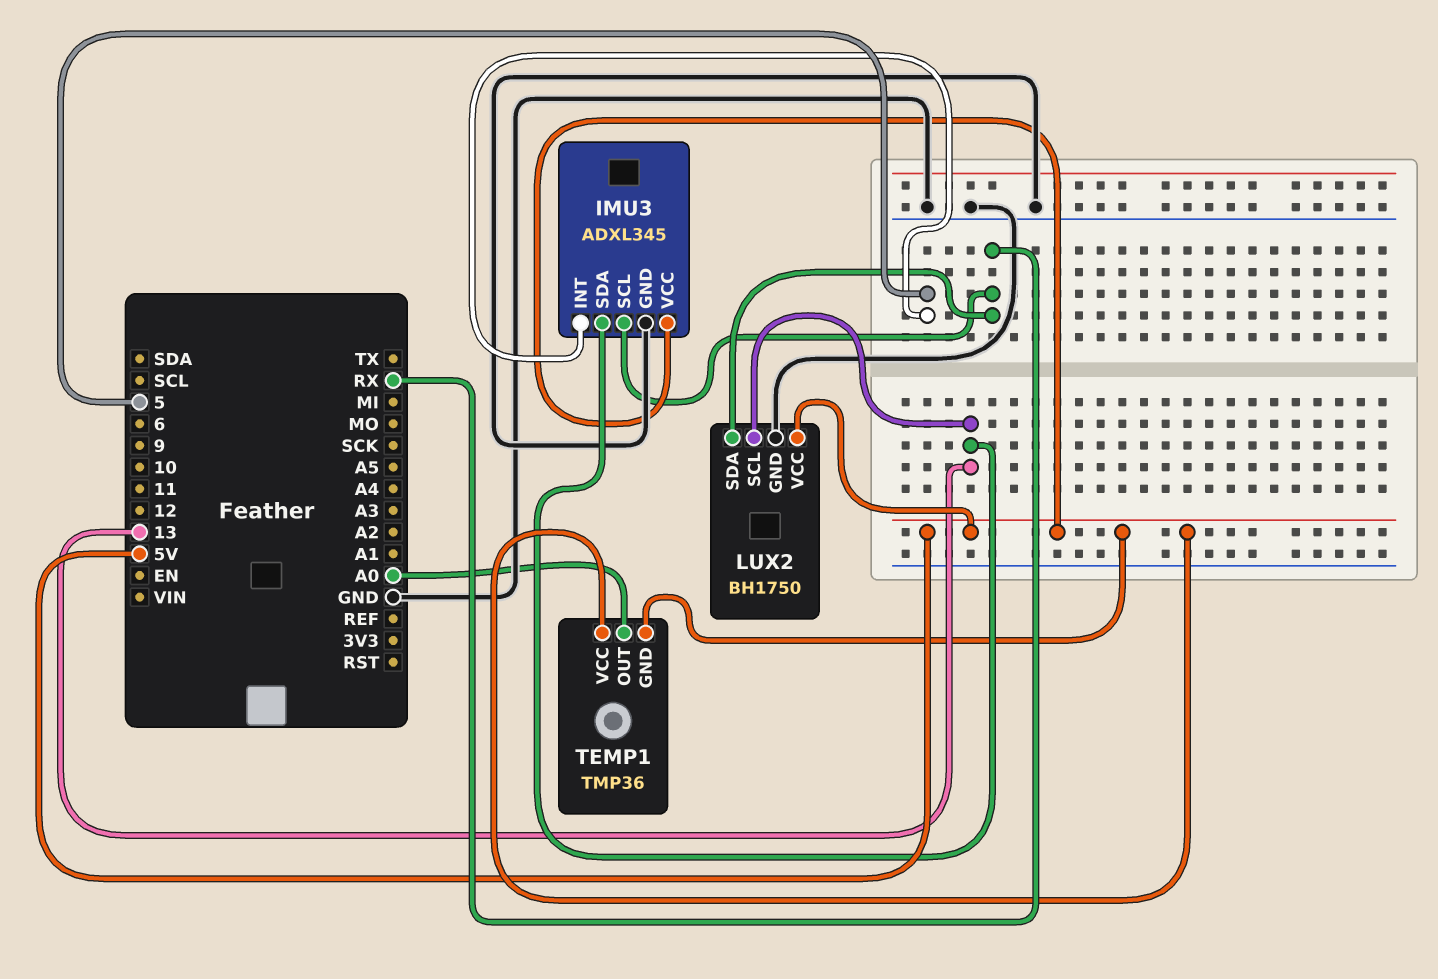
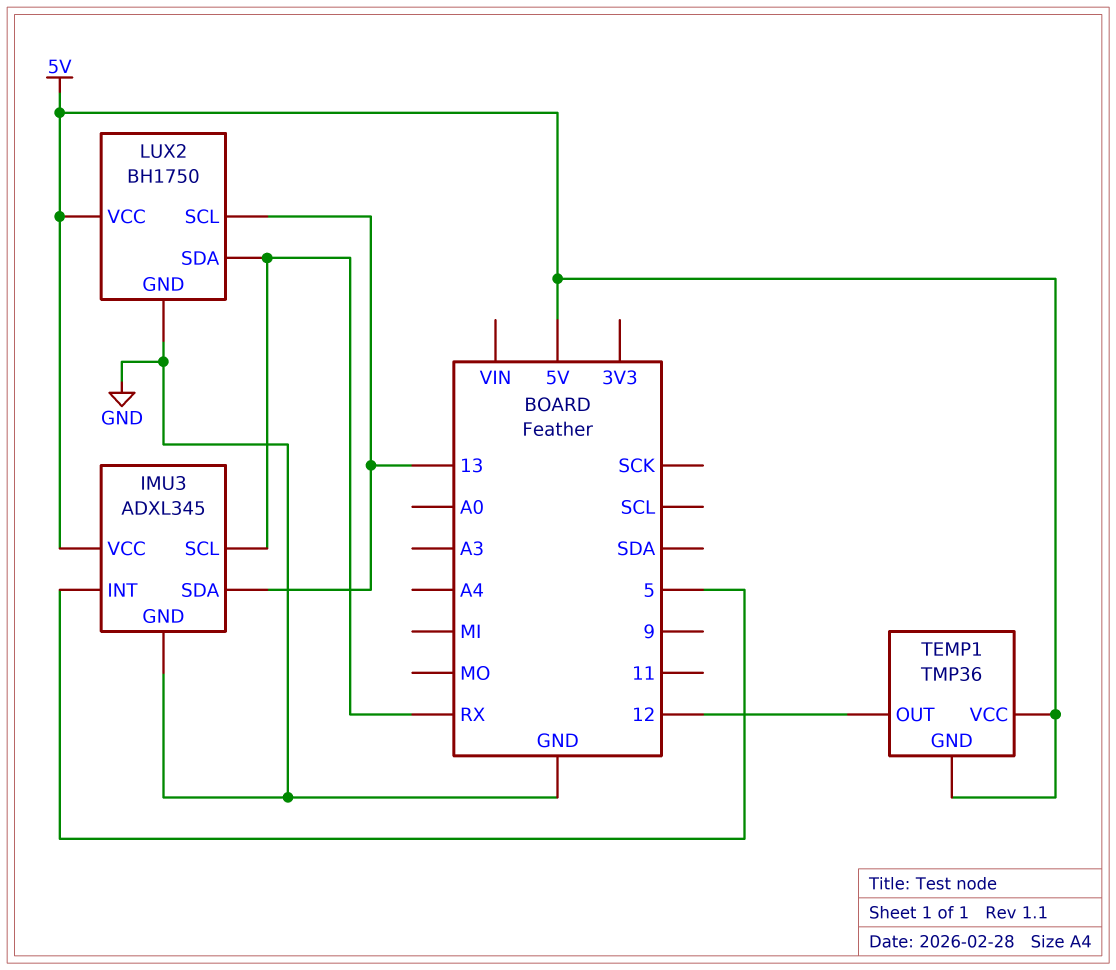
TEMP1 pin OUT: A0 -> 12

